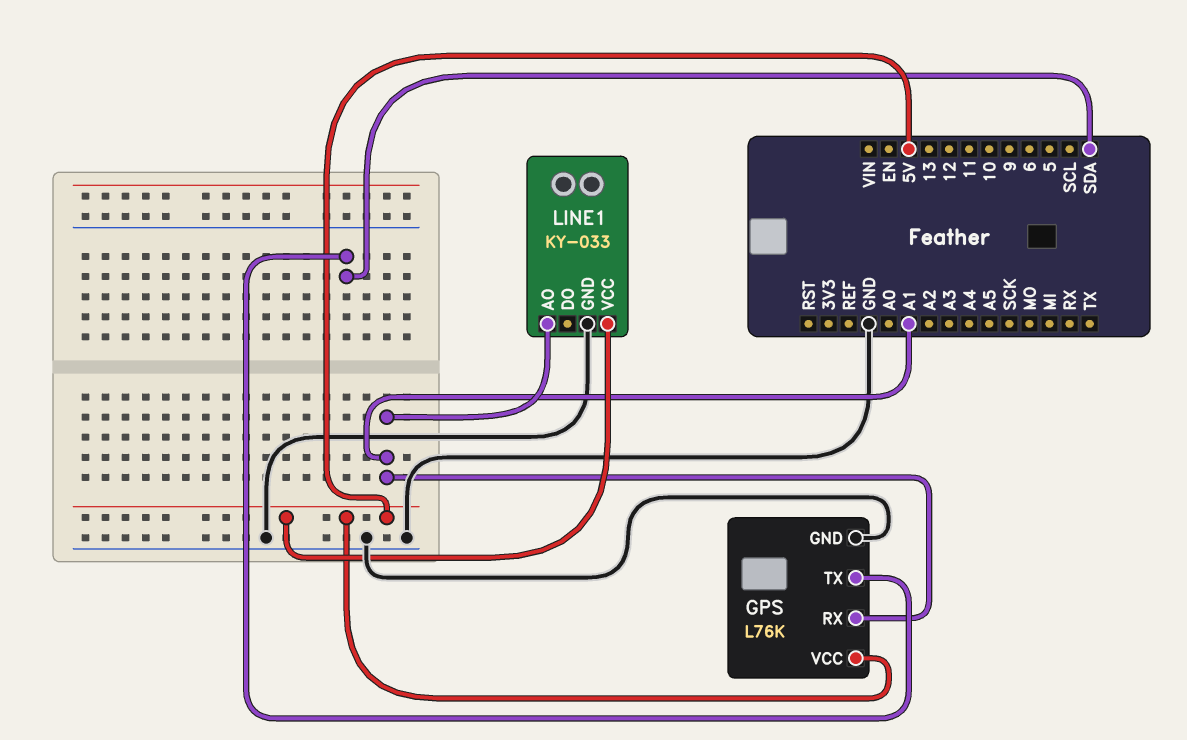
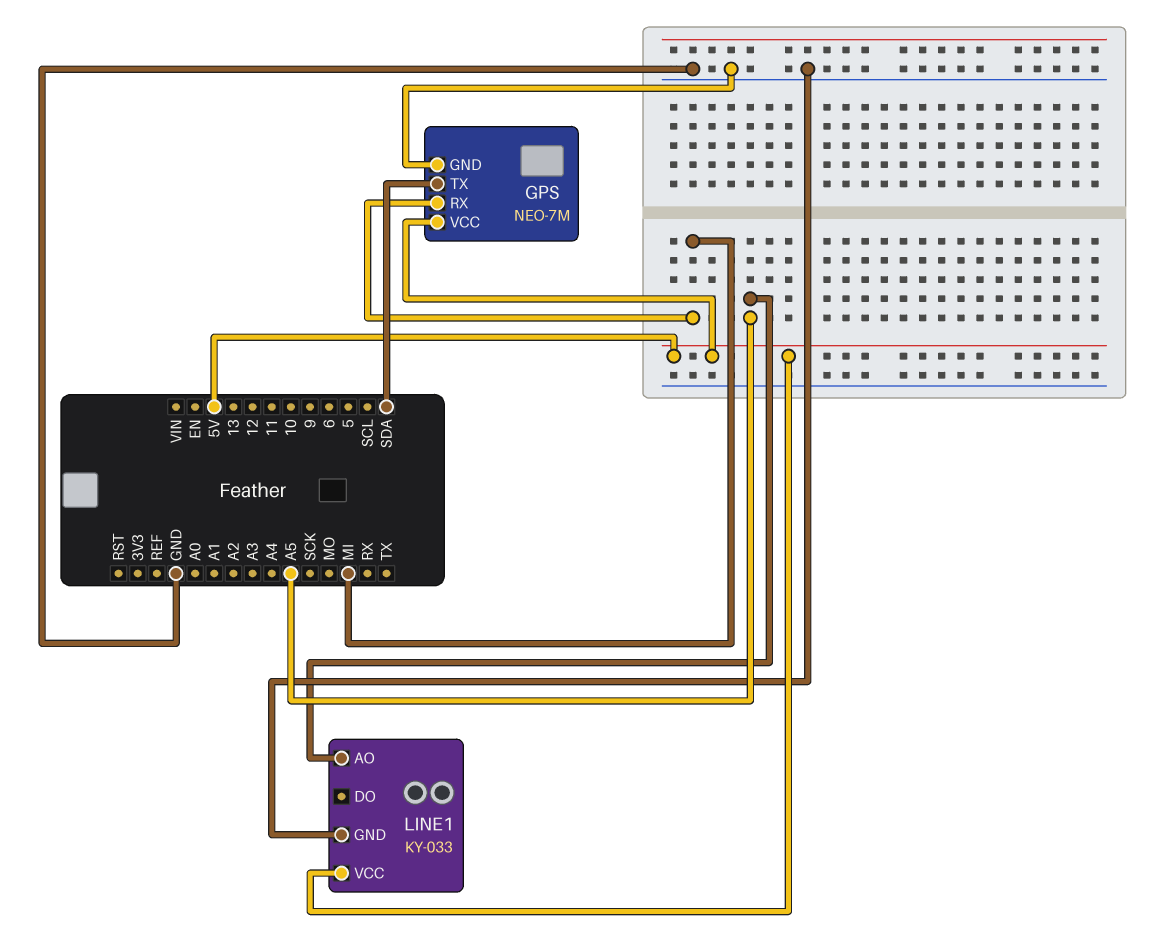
GPS: L76K -> NEO-7M
GPS pin RX: A1 -> MI
LINE1 pin AO: A1 -> A5

